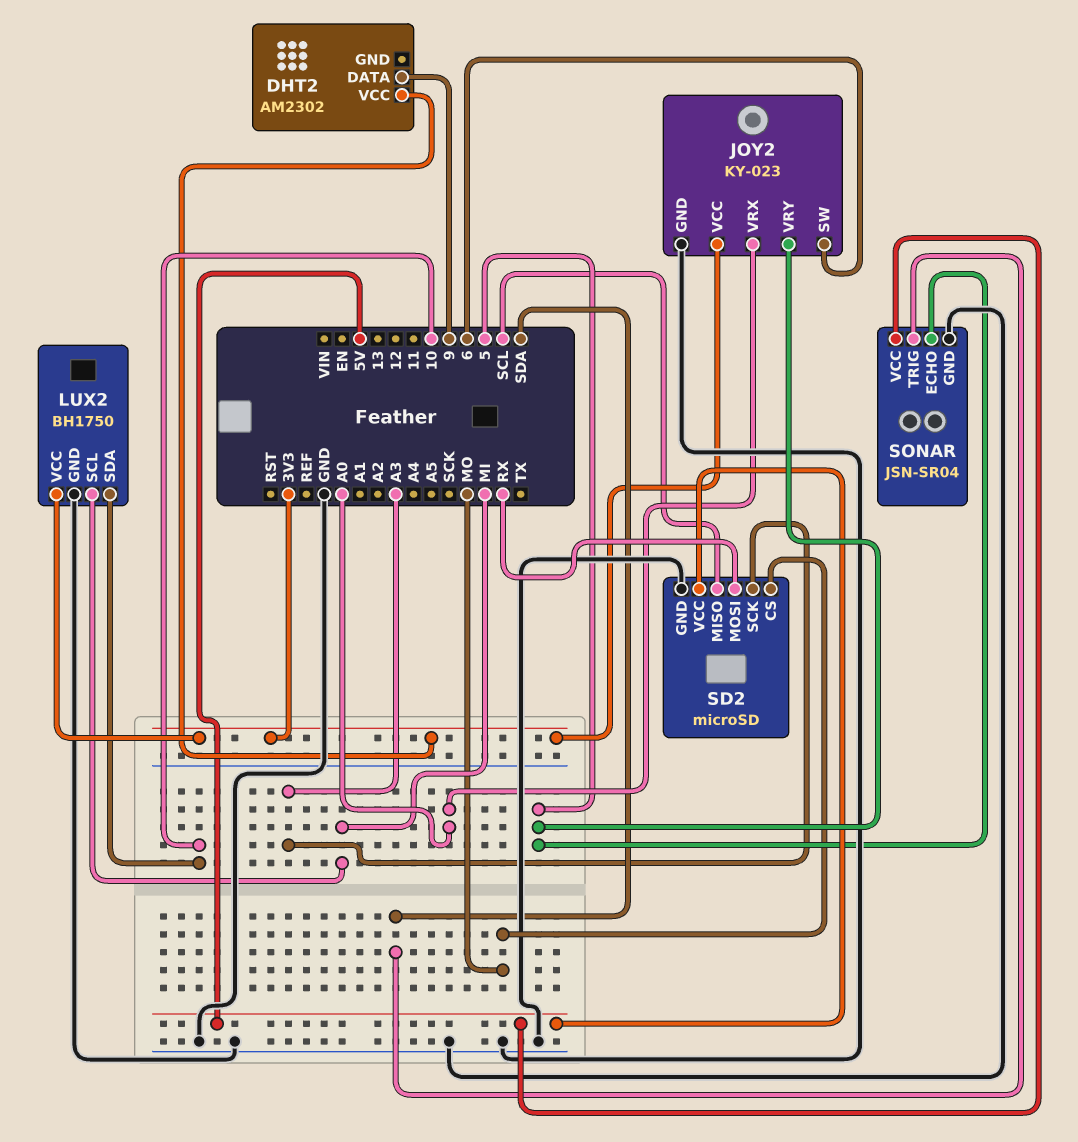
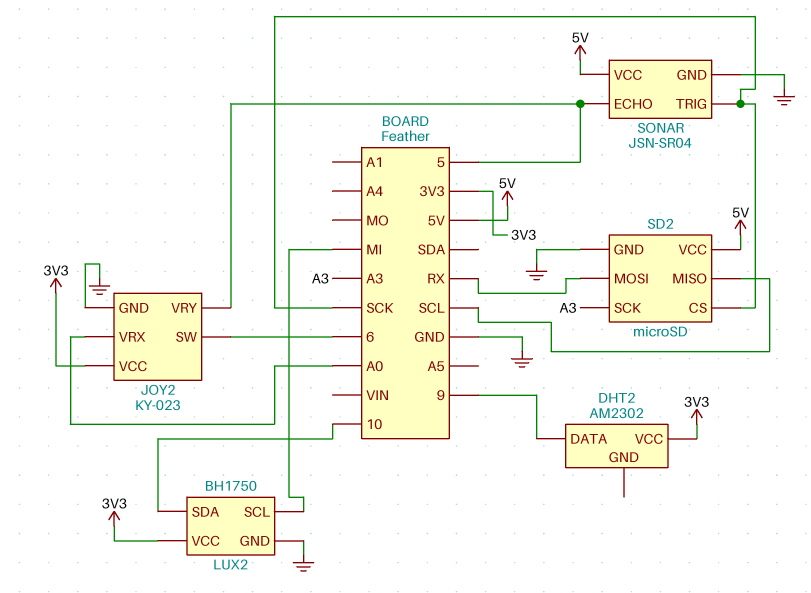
SD2 pin CS: MO -> SCK
SONAR pin TRIG: SDA -> SCK

